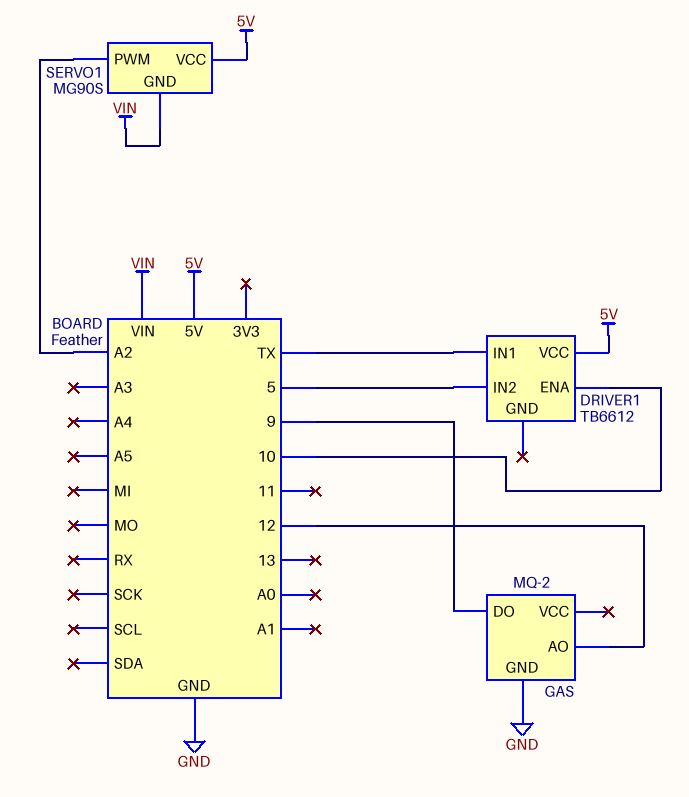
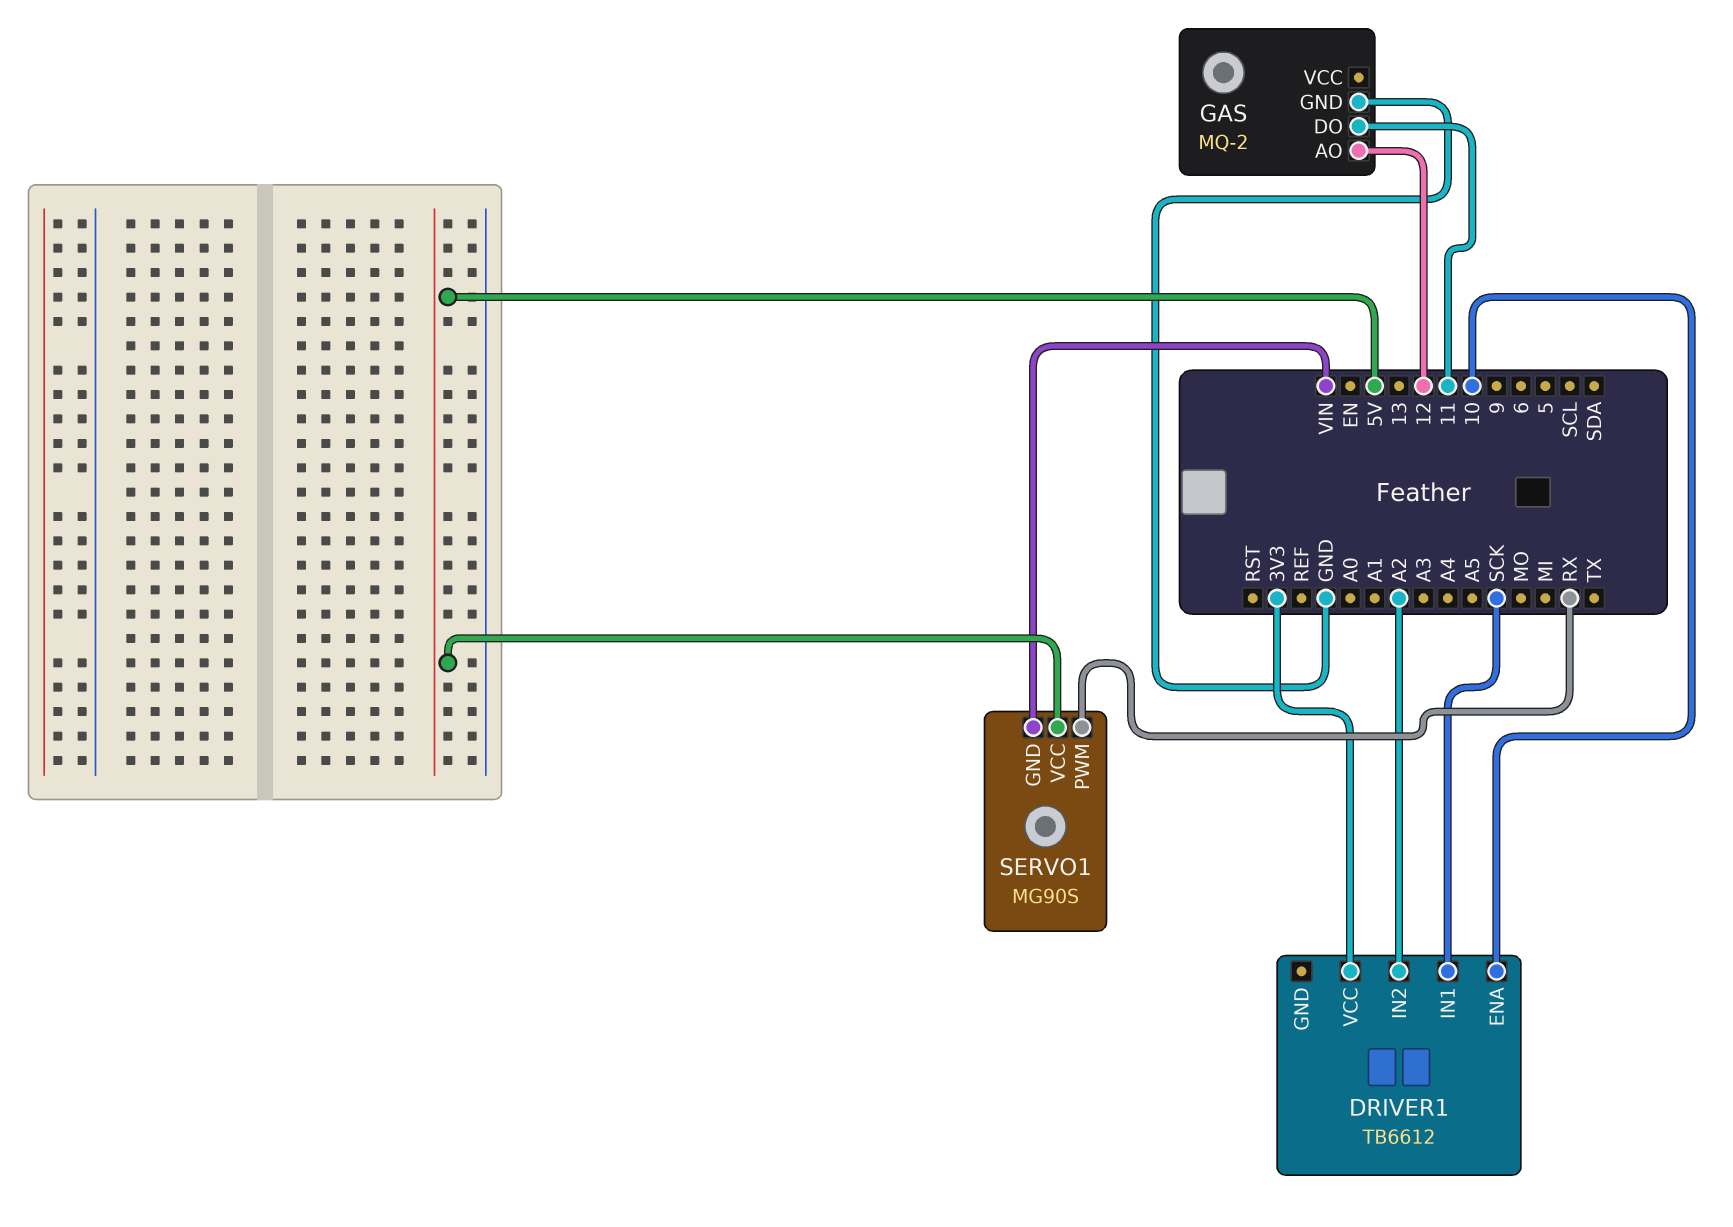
DRIVER1 pin IN1: TX -> SCK
DRIVER1 pin IN2: 5 -> A2
DRIVER1 pin VCC: 5V -> 3V3
GAS pin DO: 9 -> 11
SERVO1 pin PWM: A2 -> RX

